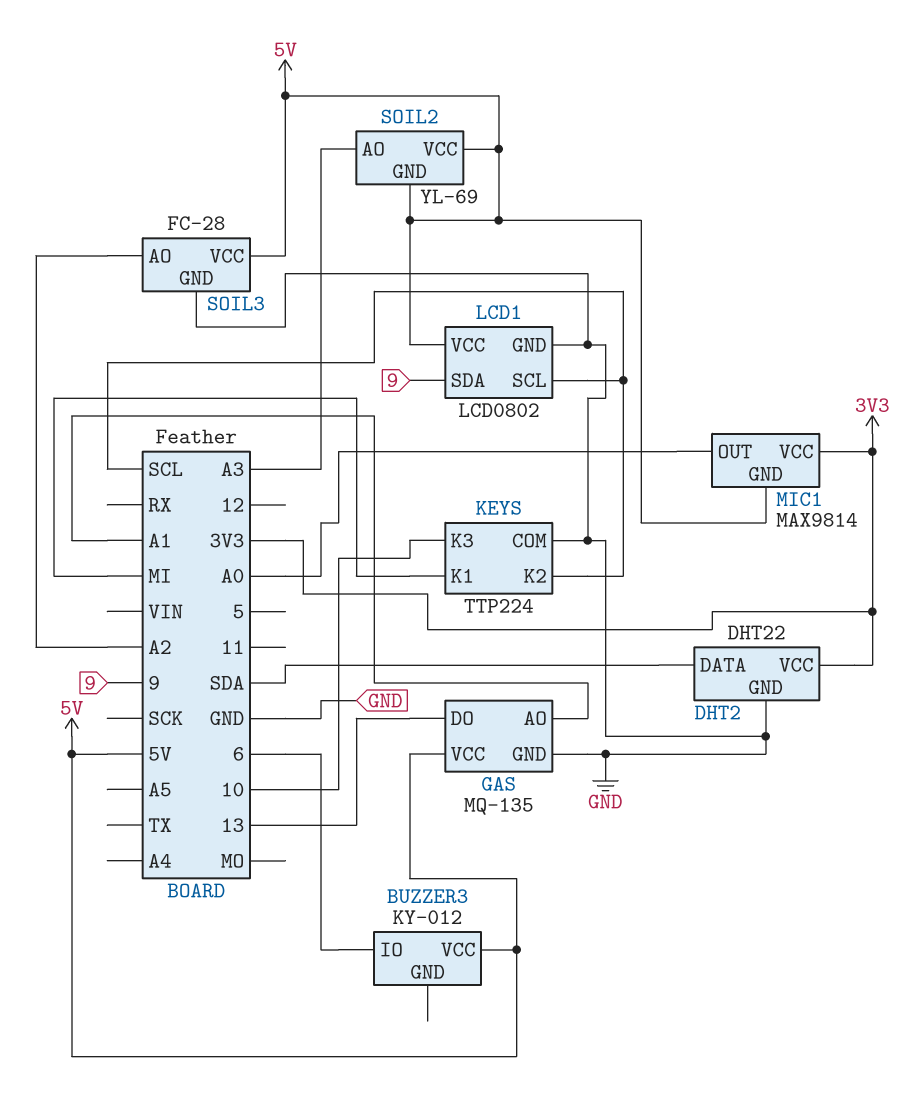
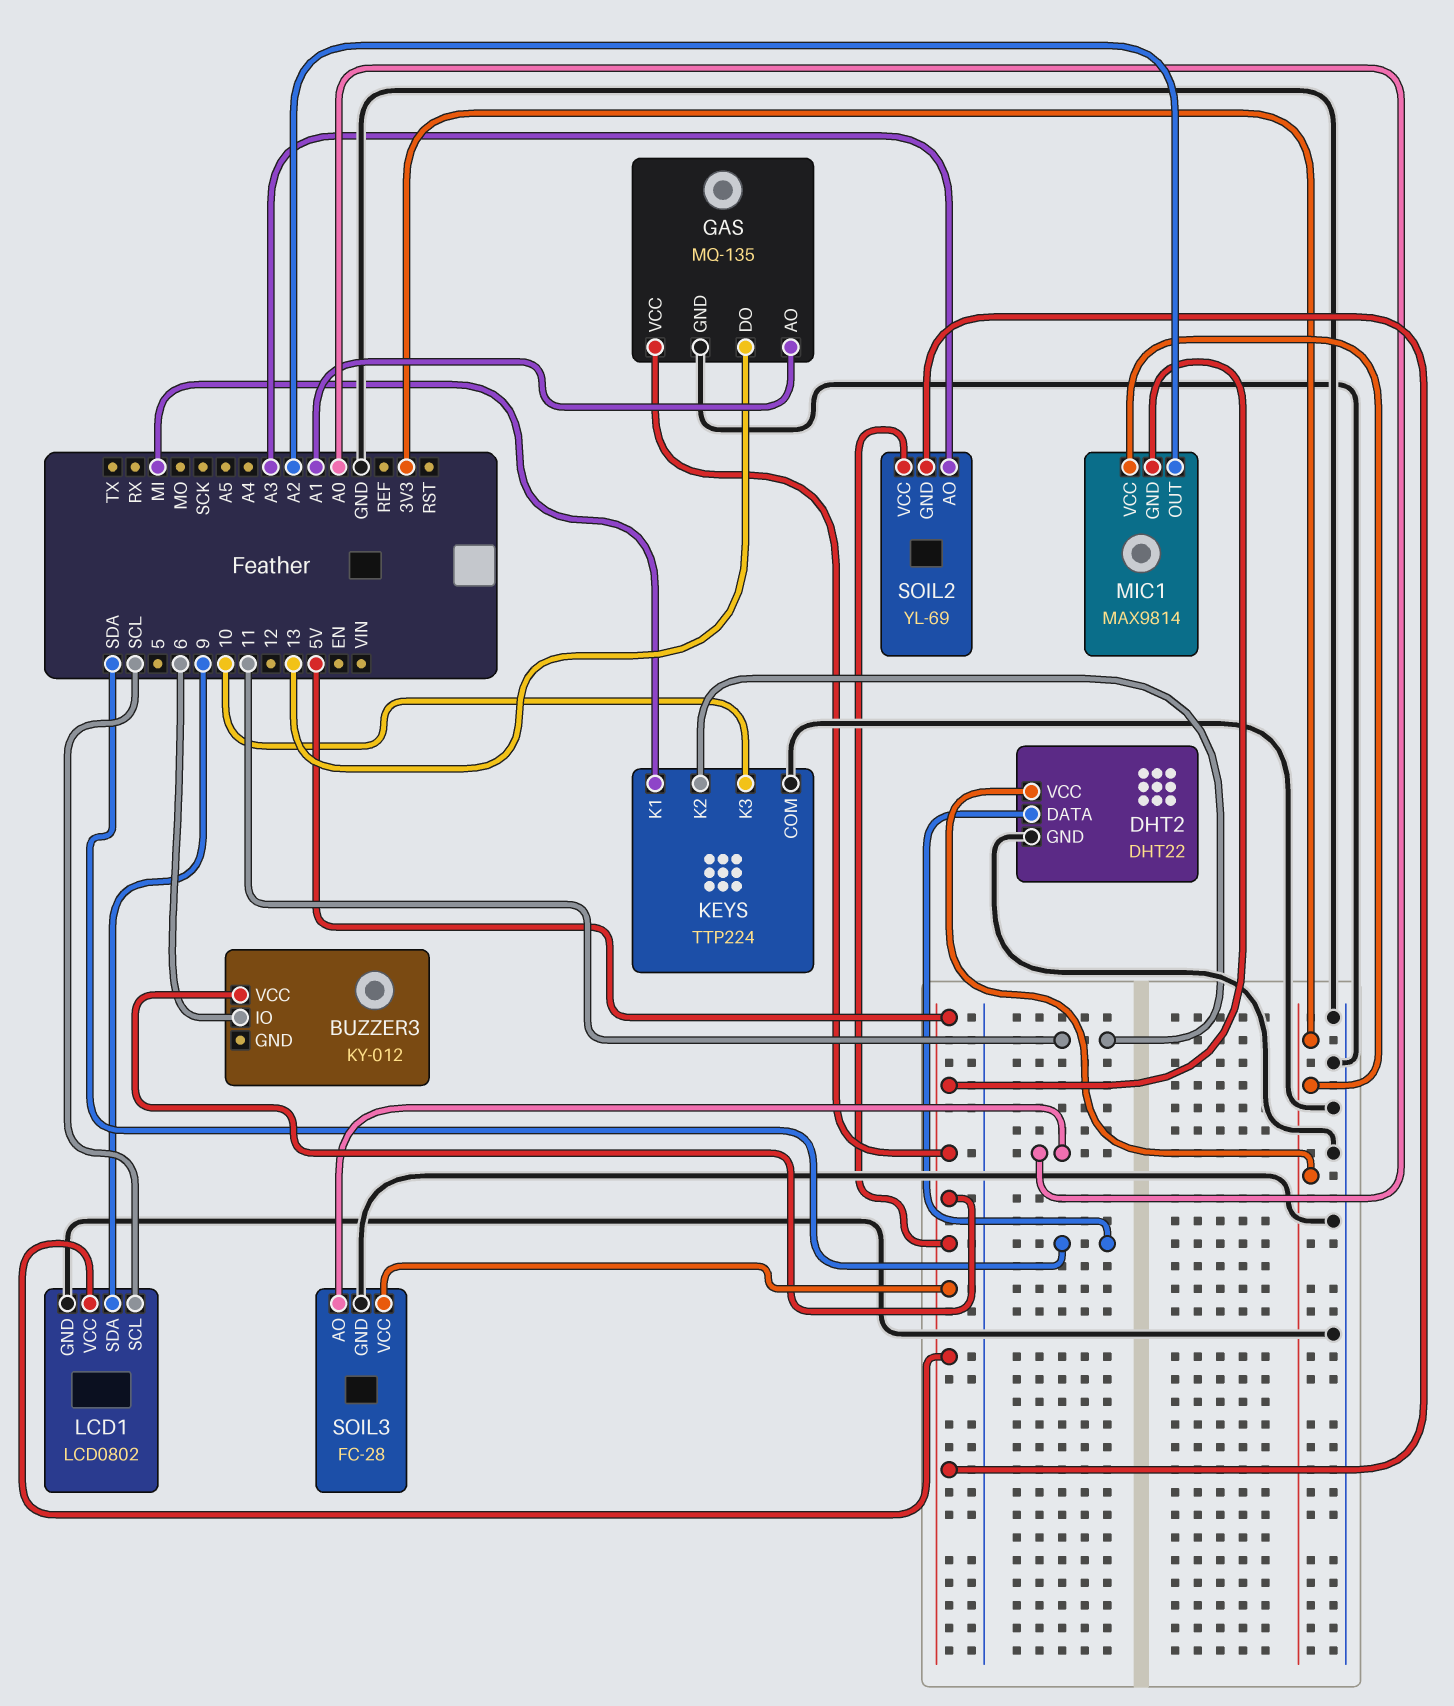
KEYS pin K2: SCL -> 11
MIC1 pin OUT: A0 -> A2
SOIL3 pin AO: A2 -> A0

